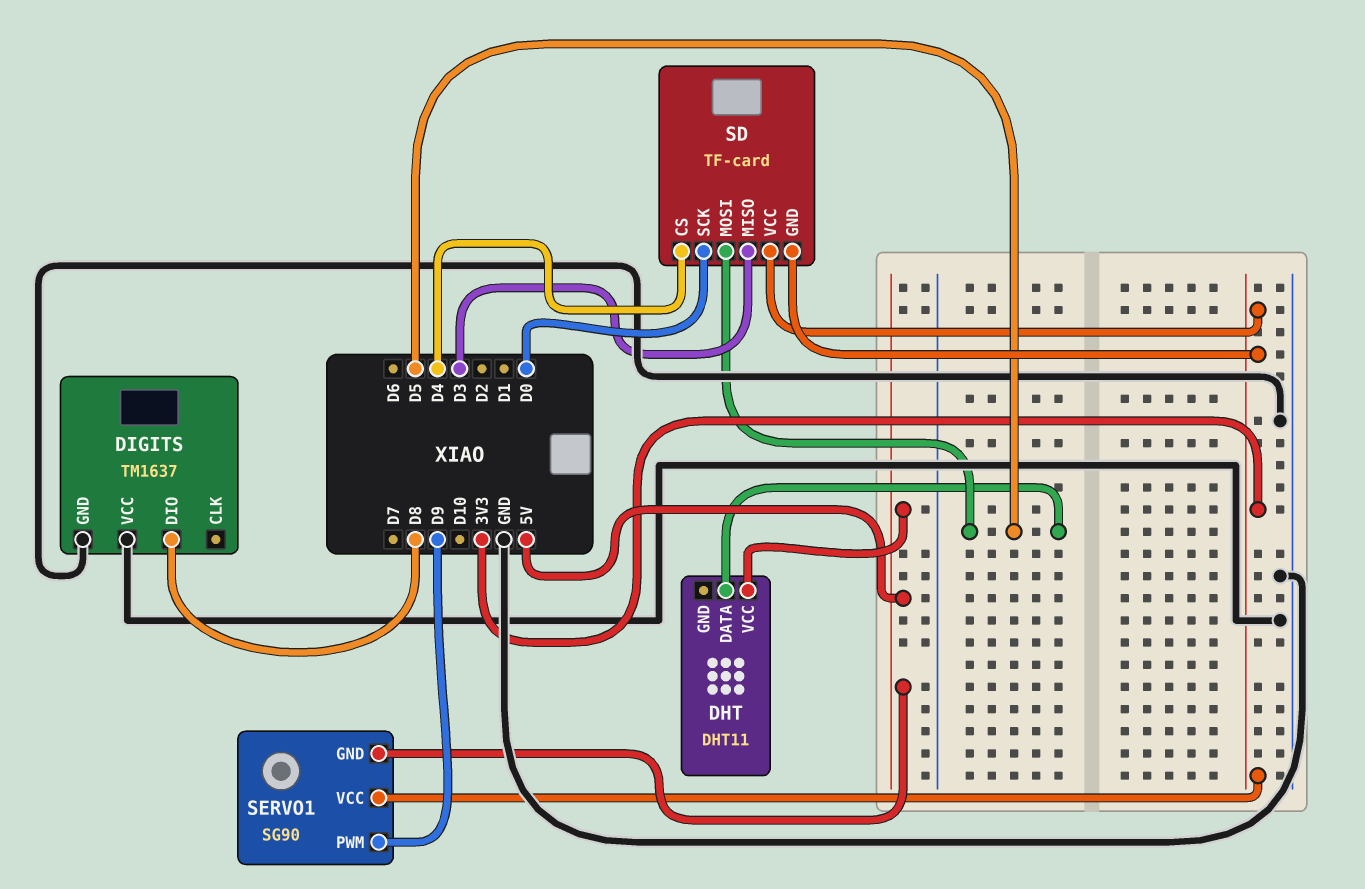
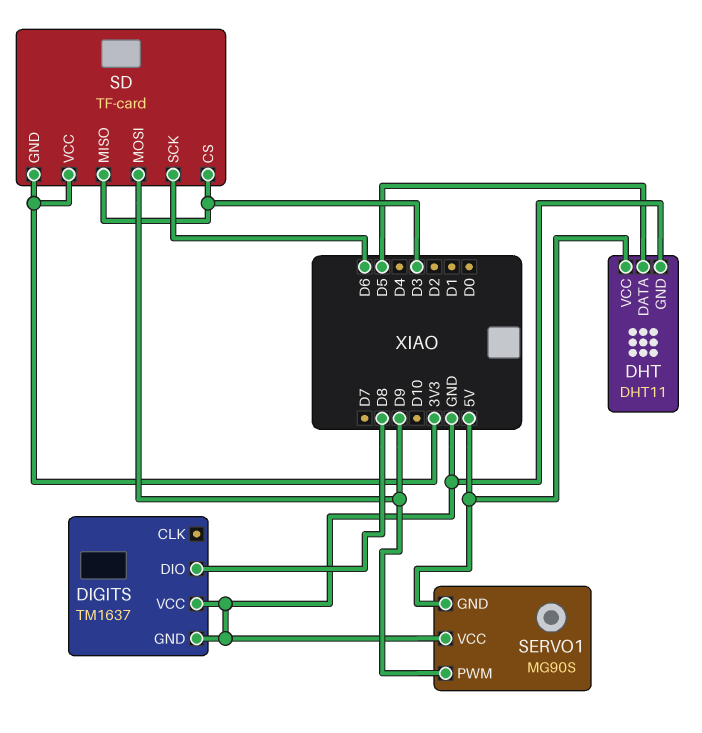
DHT pin GND: none -> GND
SD pin CS: D4 -> D3
SD pin MOSI: D5 -> D9
SD pin SCK: D0 -> D6
SERVO1: SG90 -> MG90S
SERVO1 pin VCC: 3V3 -> GND

